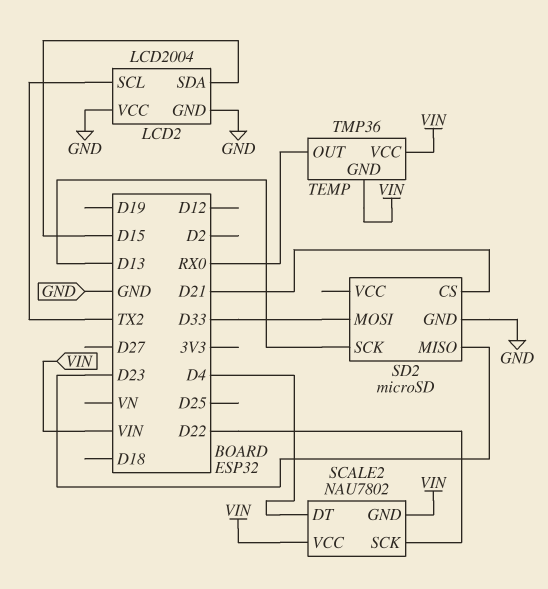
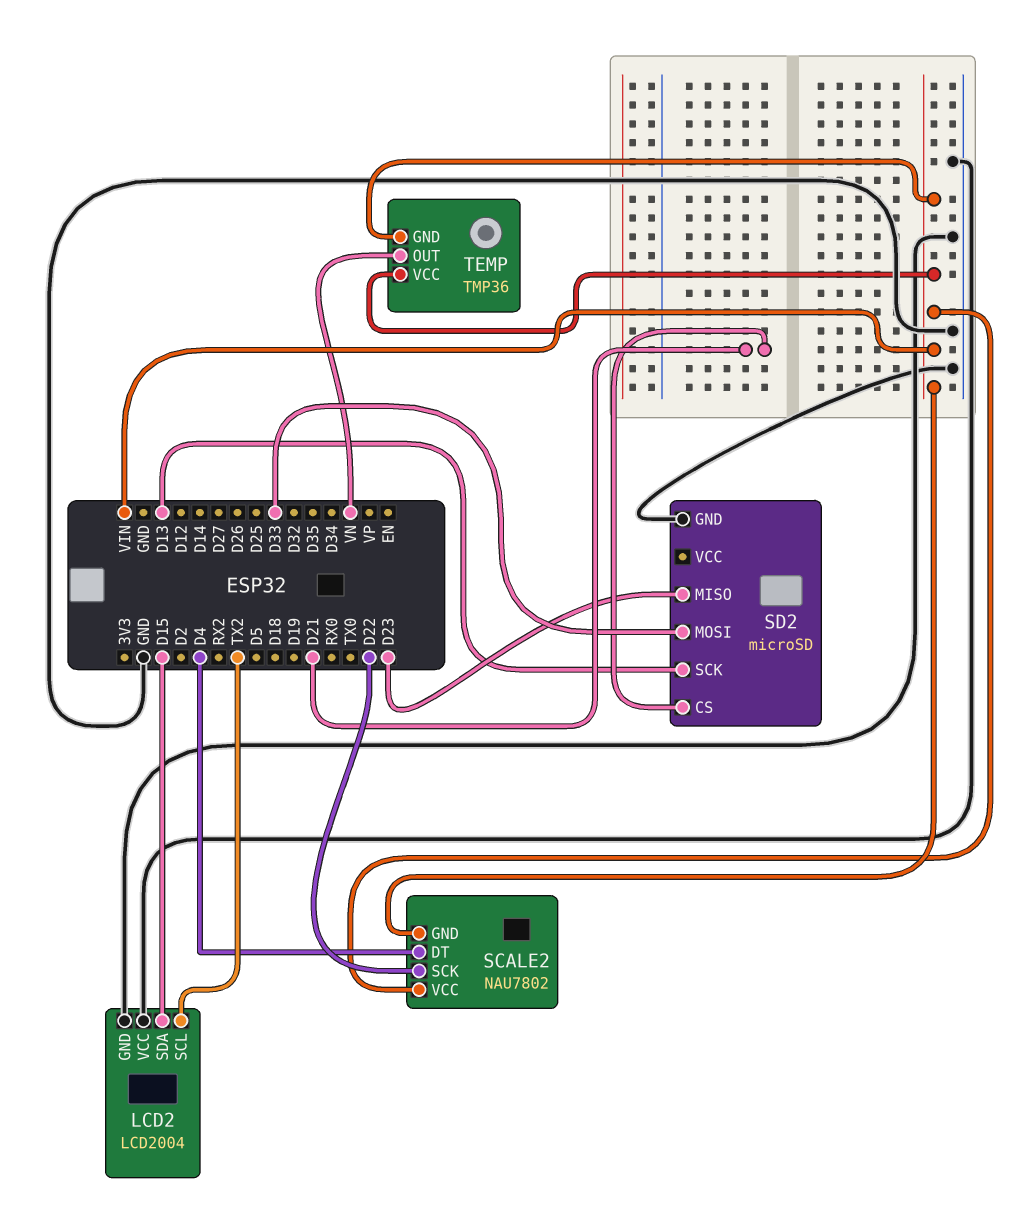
TEMP pin OUT: RX0 -> VN

